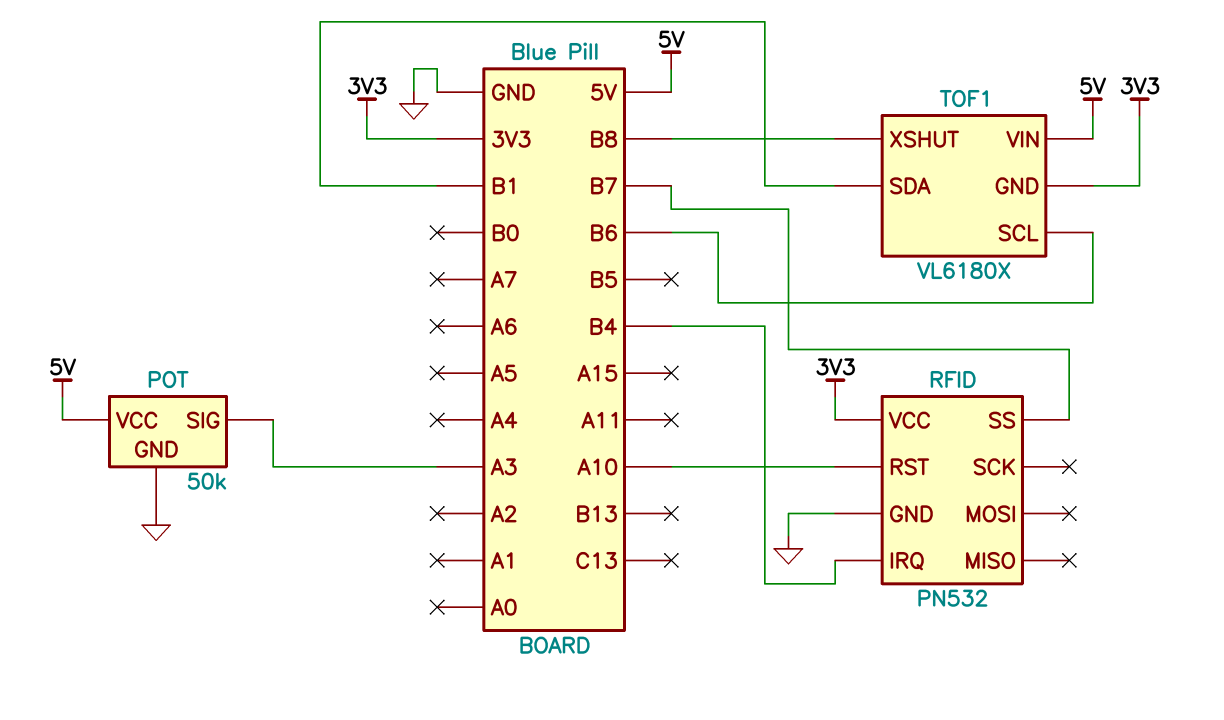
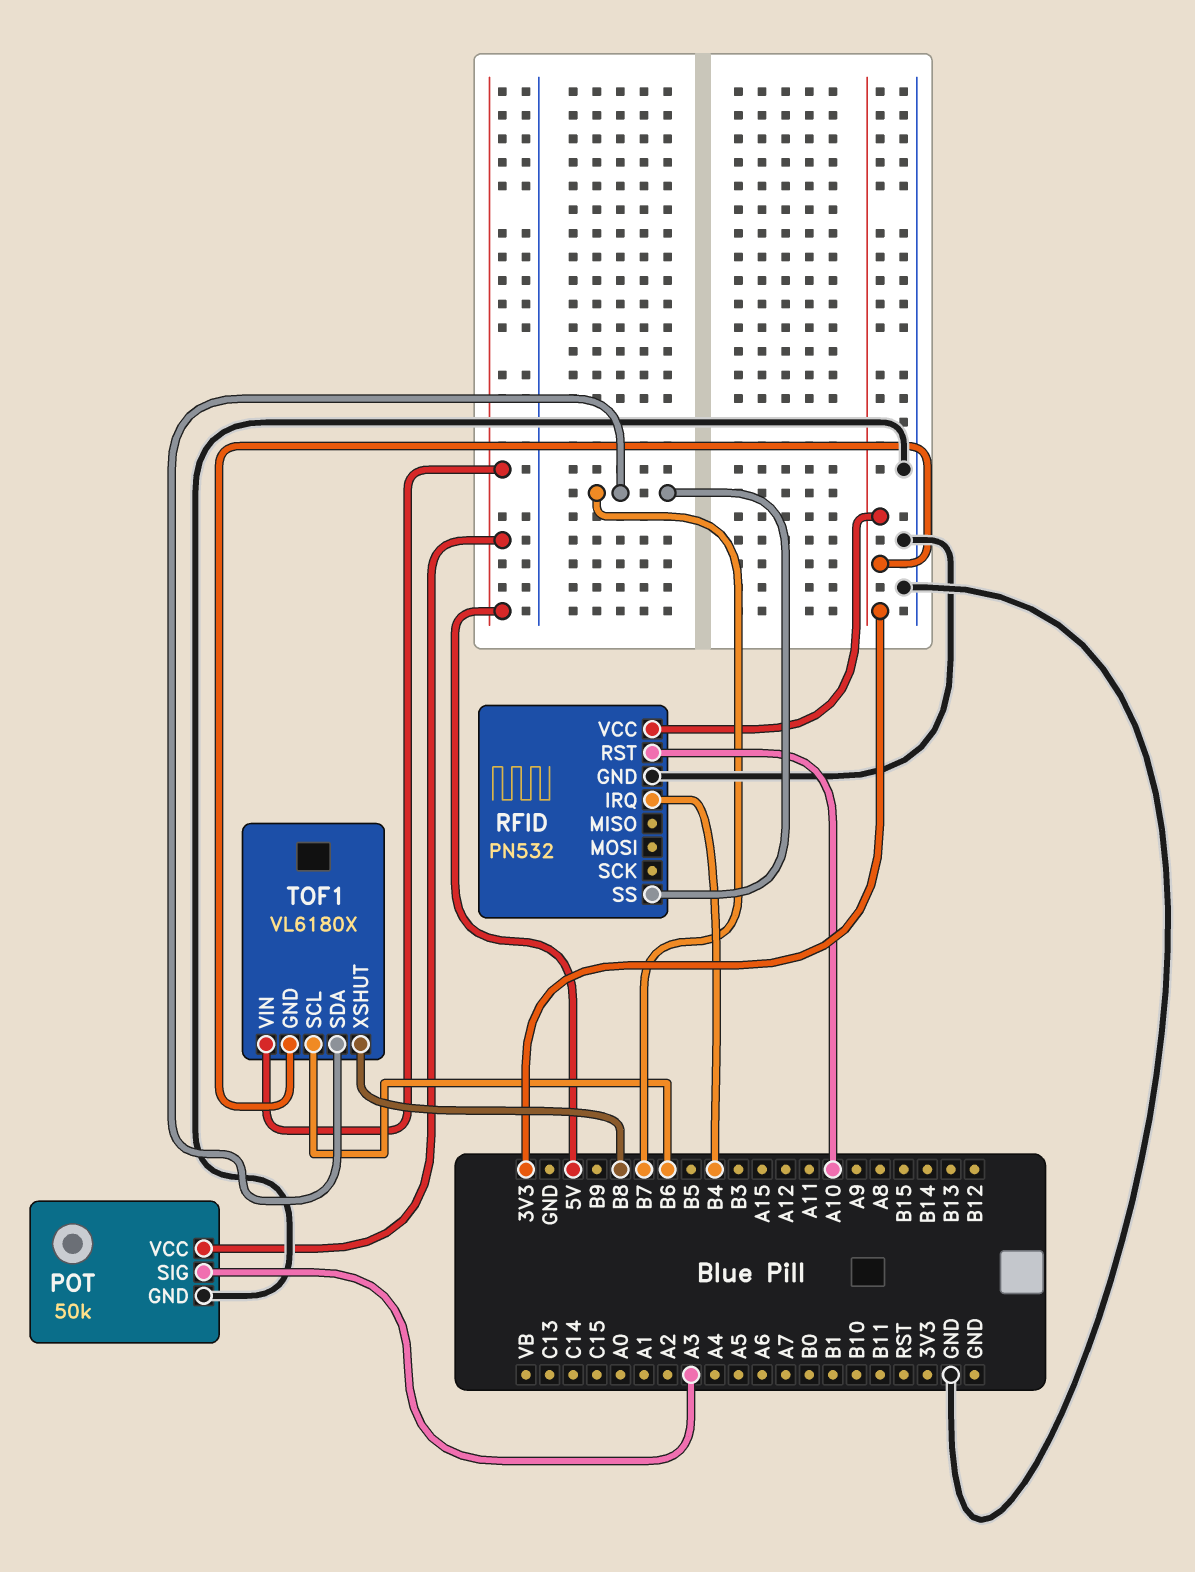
TOF1 pin SDA: B1 -> B7

